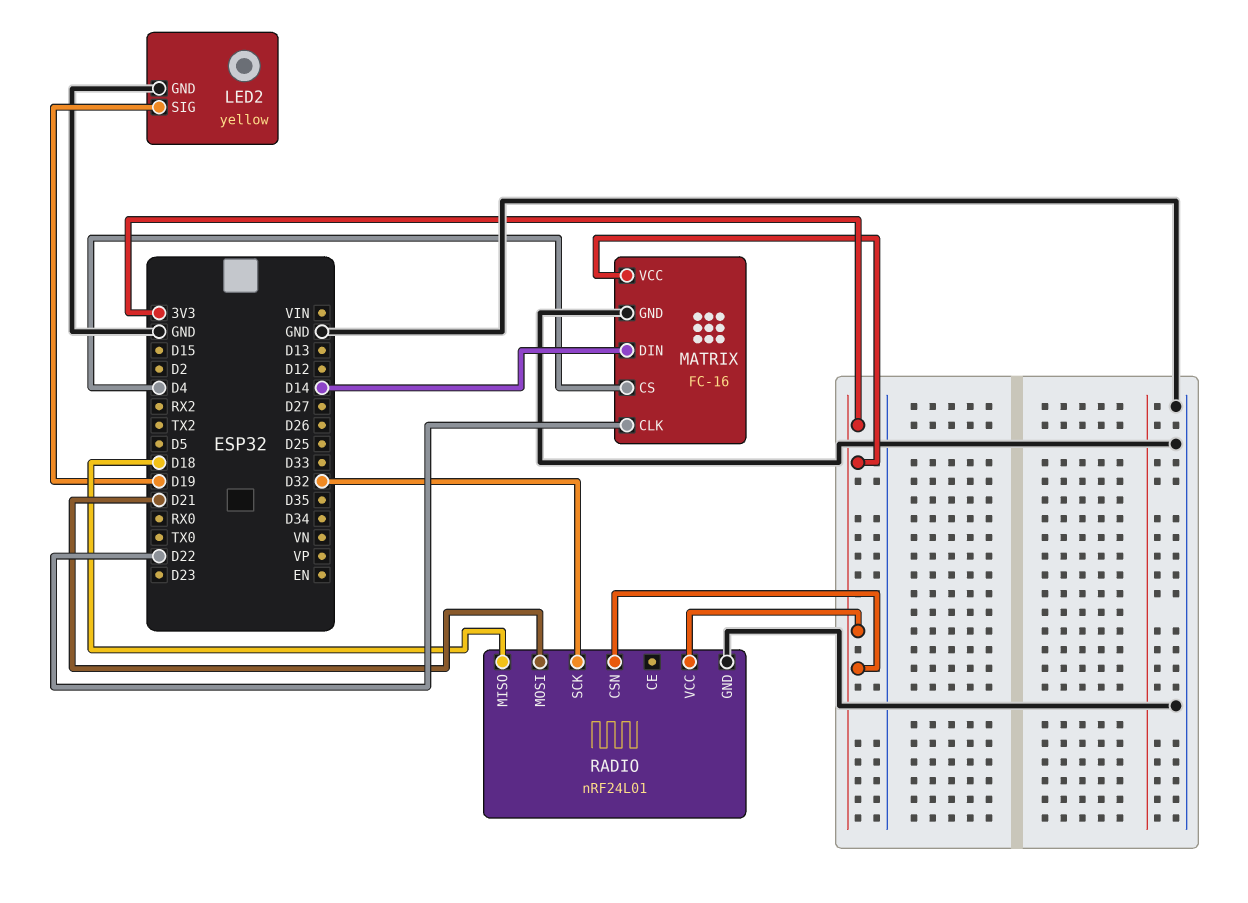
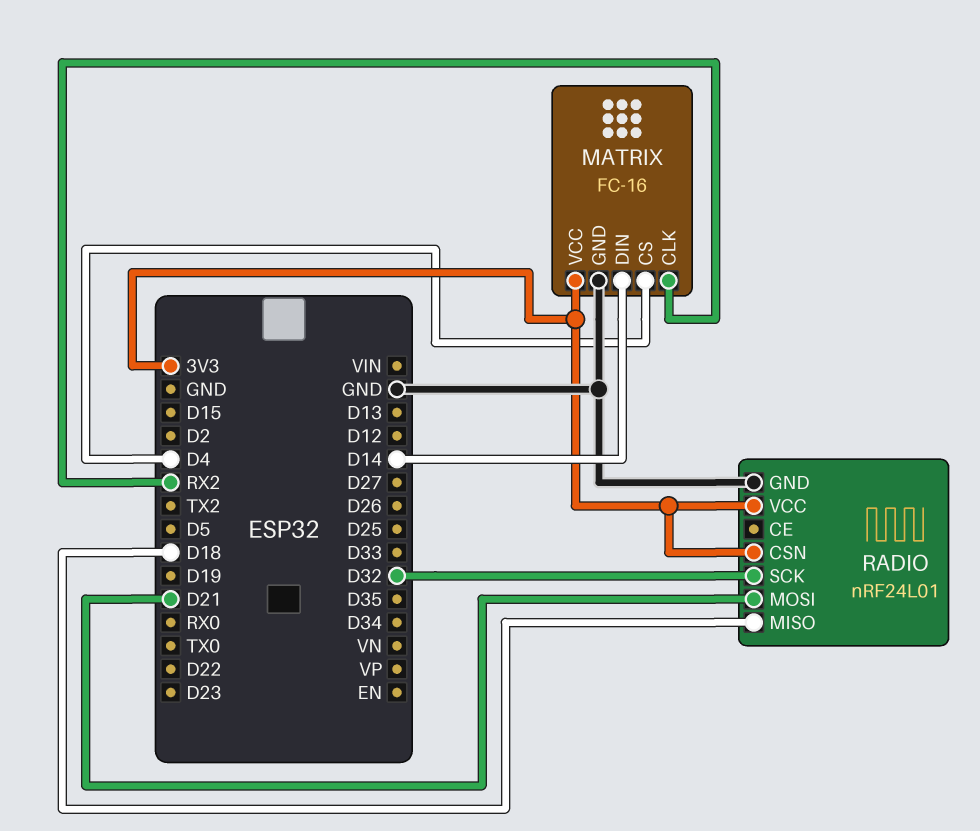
LED2: yellow -> none
LED2 pin GND: GND -> none
LED2 pin SIG: D19 -> none
MATRIX pin CLK: D22 -> RX2

